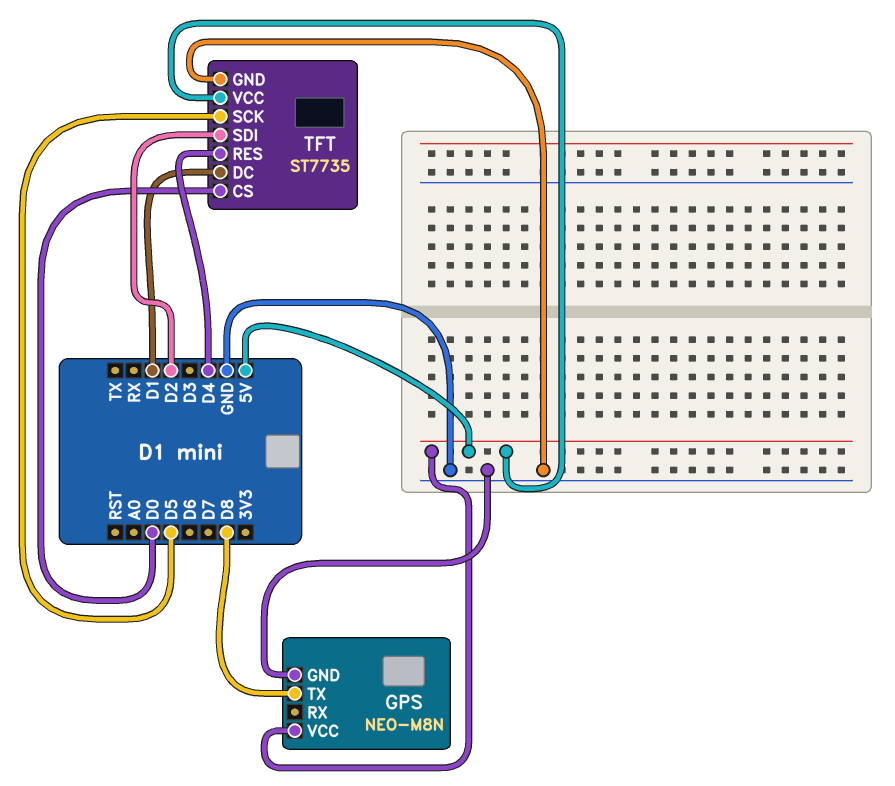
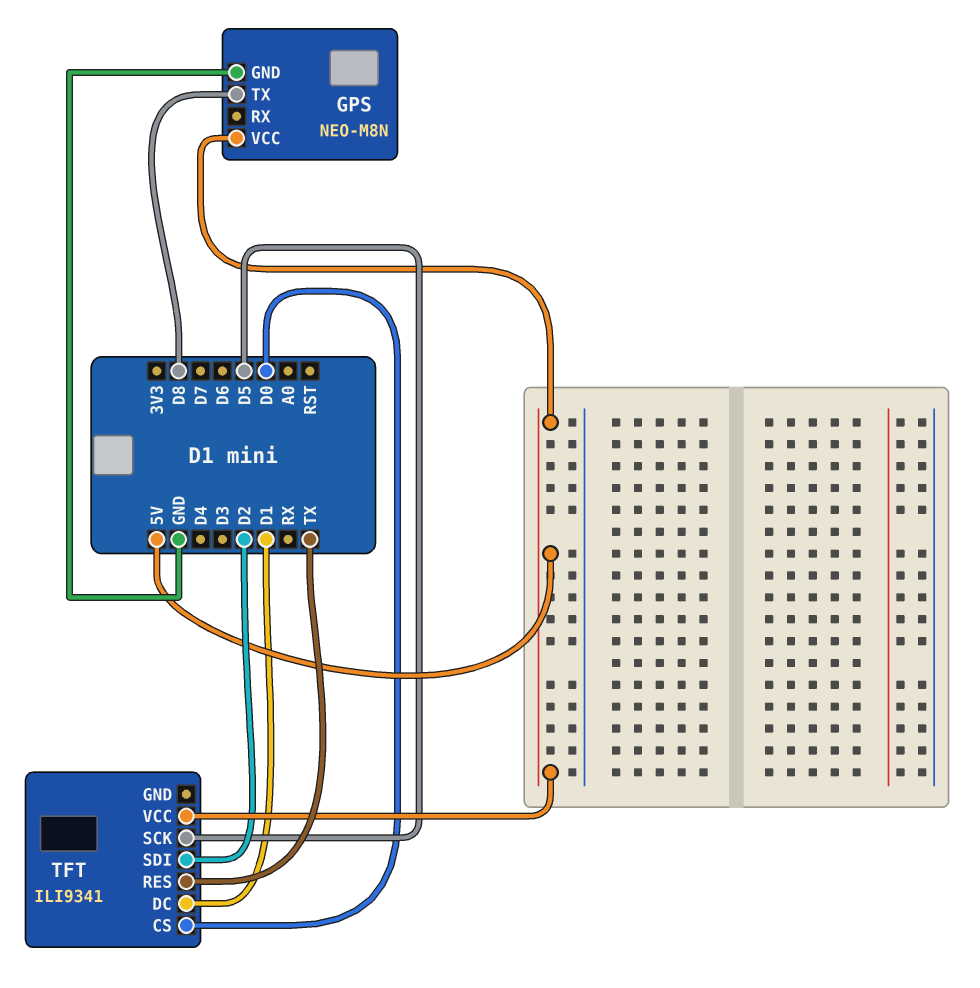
TFT: ST7735 -> ILI9341
TFT pin GND: GND -> none
TFT pin RES: D4 -> TX

